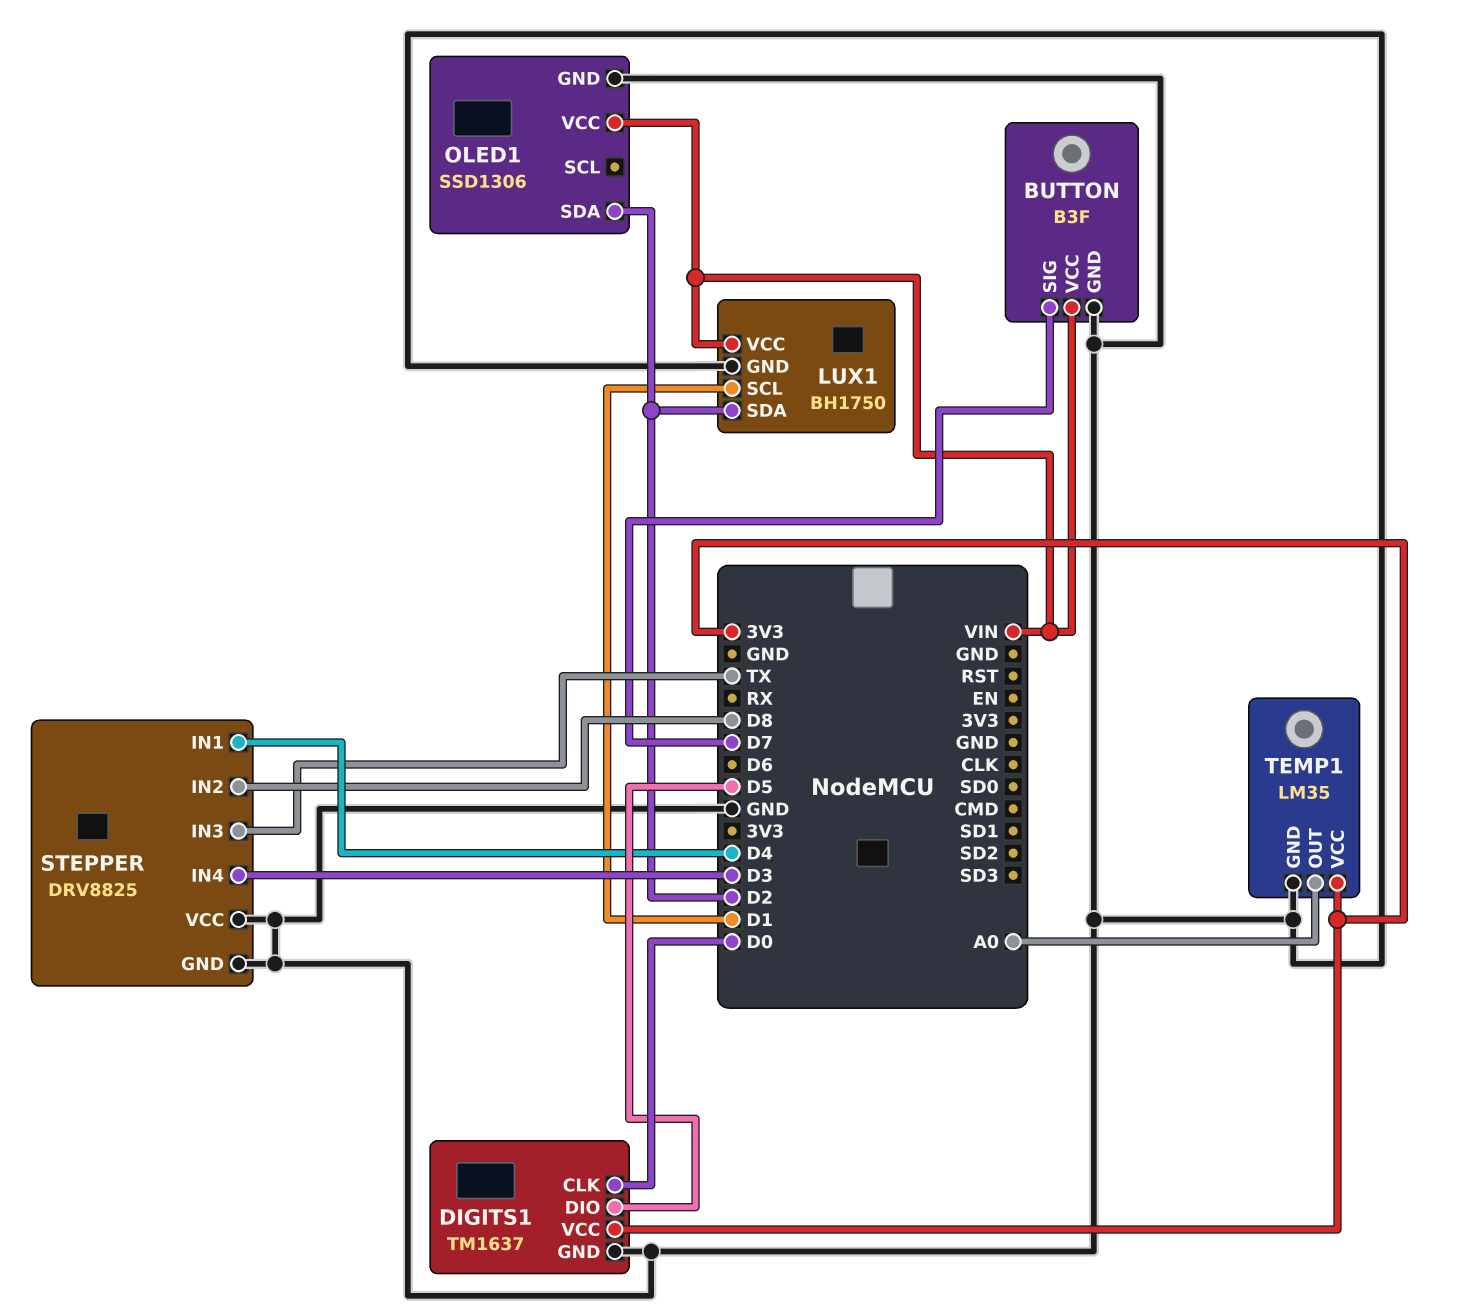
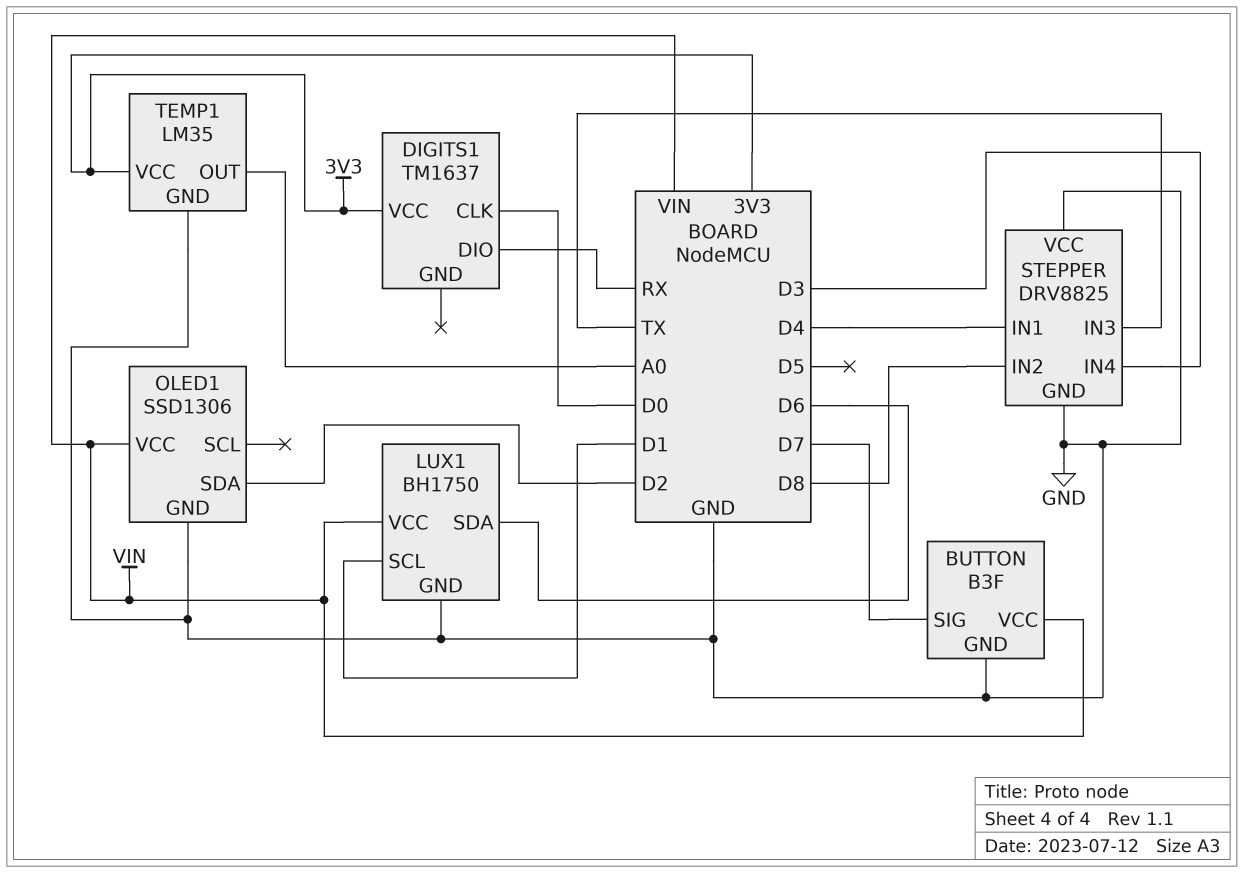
DIGITS1 pin DIO: D5 -> RX
DIGITS1 pin GND: GND -> none
LUX1 pin SDA: D2 -> D6

